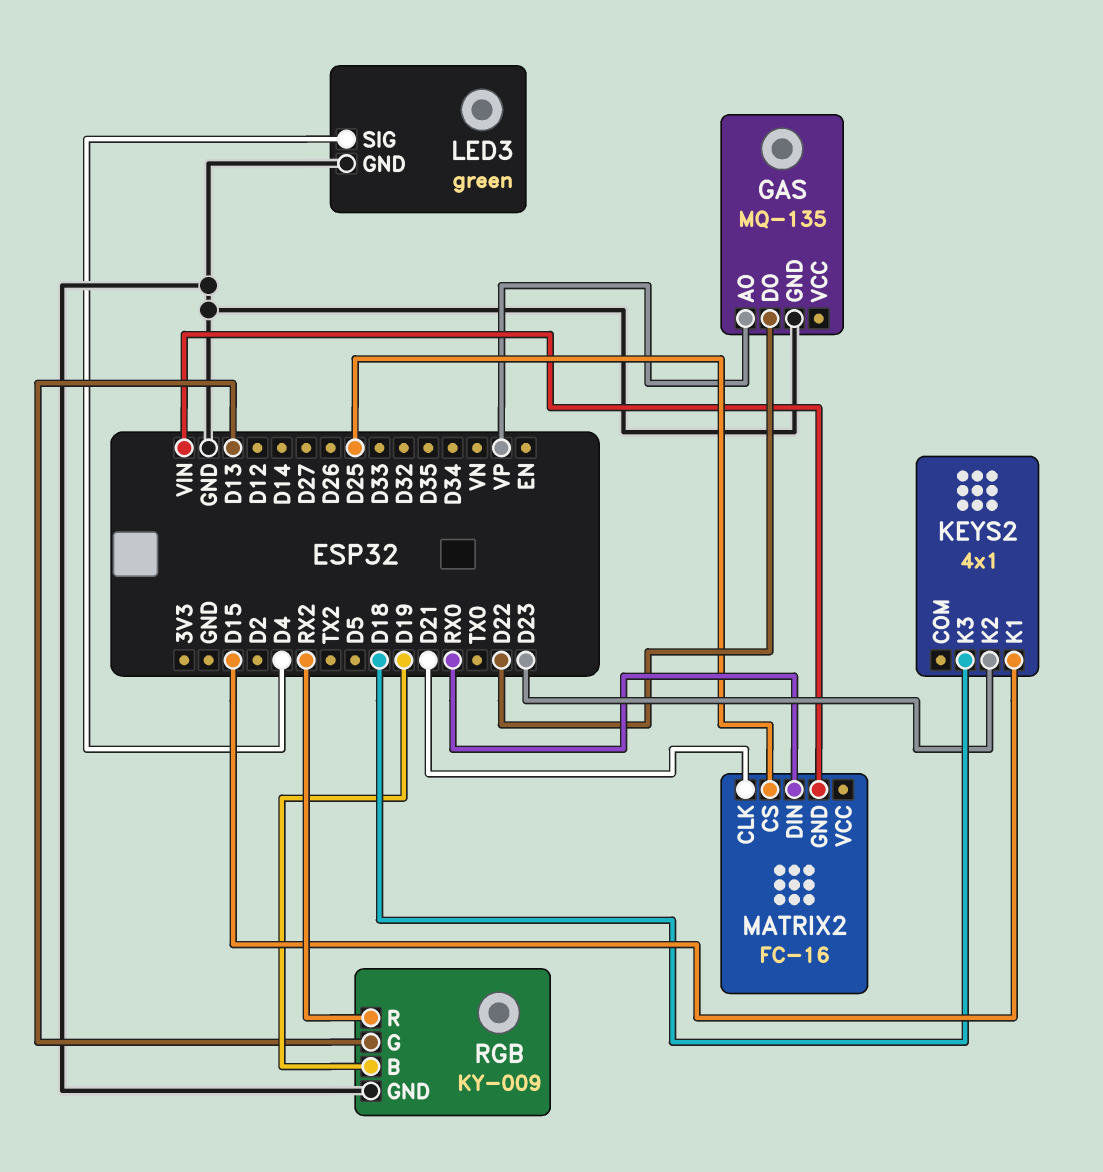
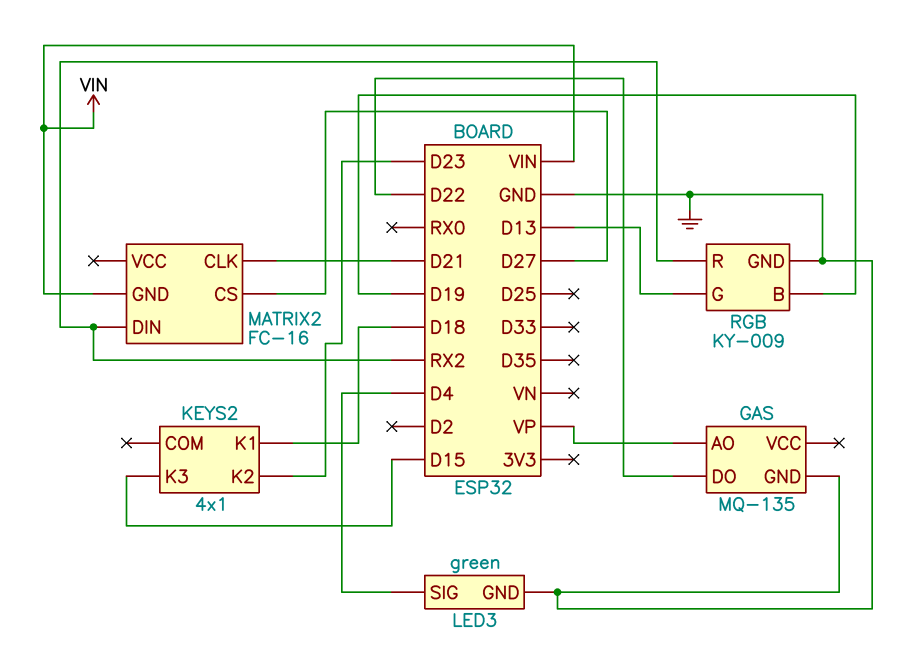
KEYS2 pin K1: D15 -> D18
KEYS2 pin K3: D18 -> D15
MATRIX2 pin CS: D25 -> D27
MATRIX2 pin DIN: RX0 -> RX2

